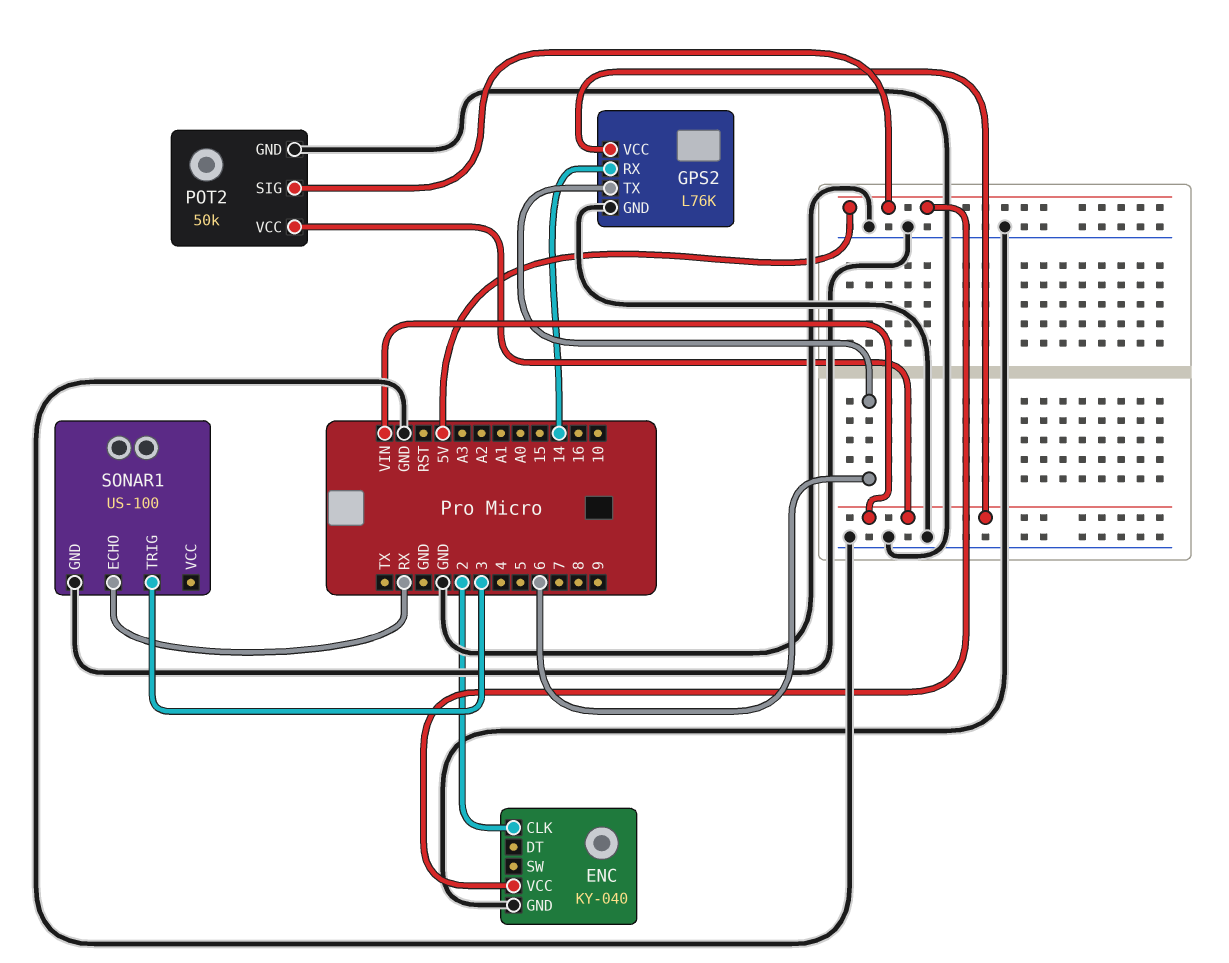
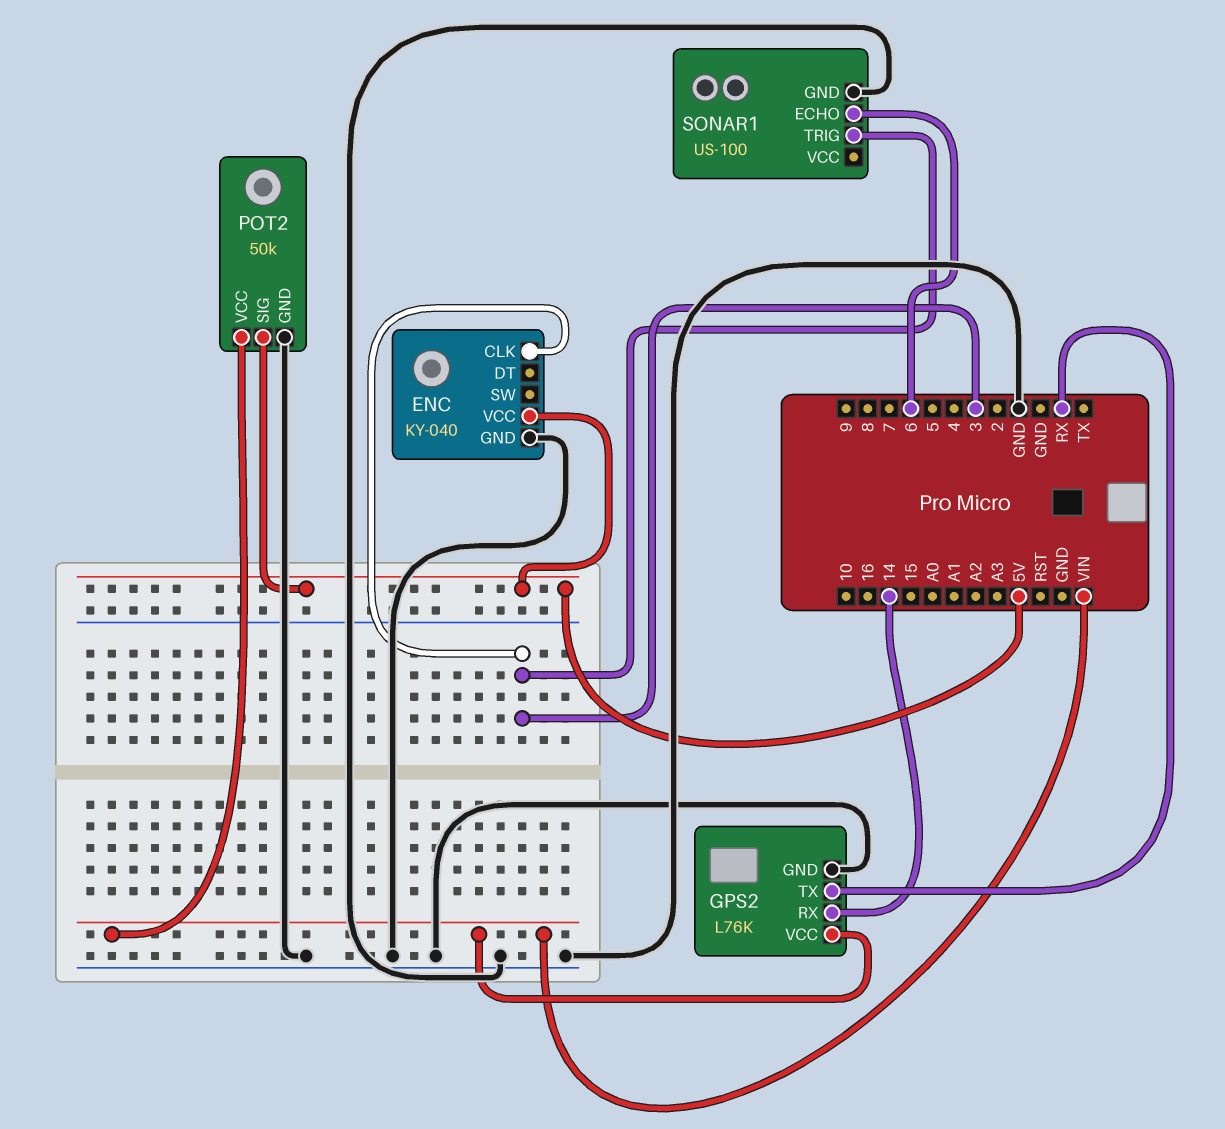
ENC pin CLK: 2 -> 3
GPS2 pin TX: 6 -> RX
SONAR1 pin ECHO: RX -> 6

